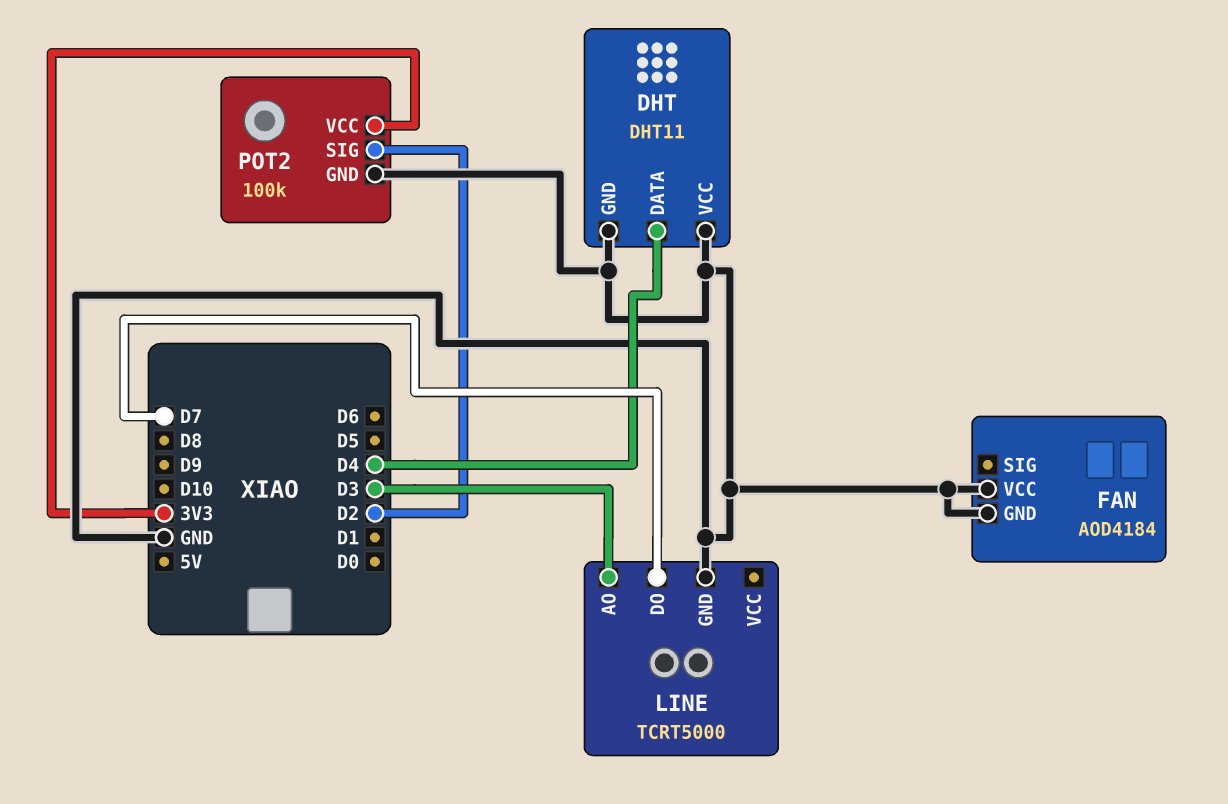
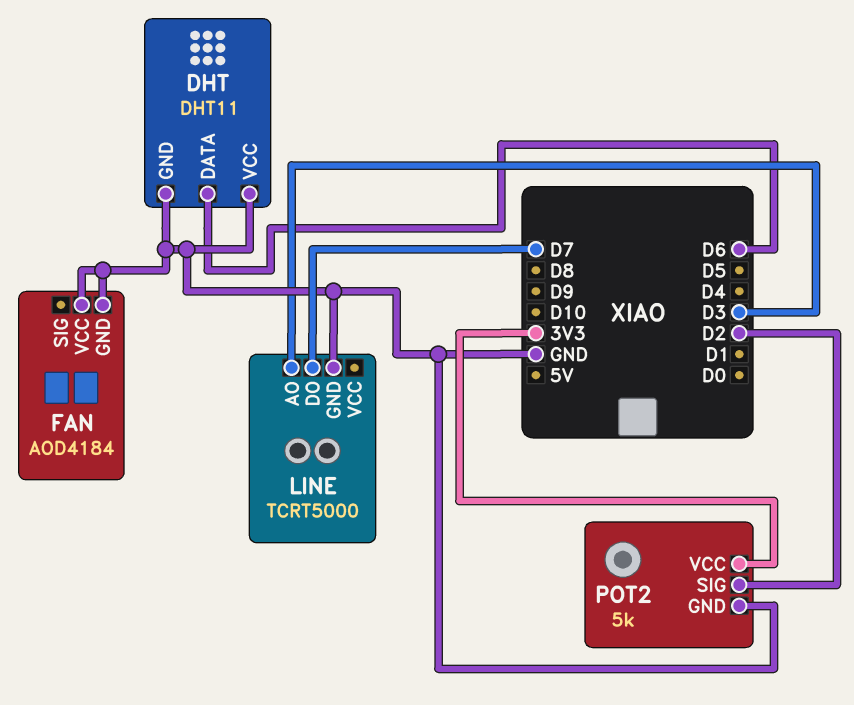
DHT pin DATA: D4 -> D6
POT2: 100k -> 5k

